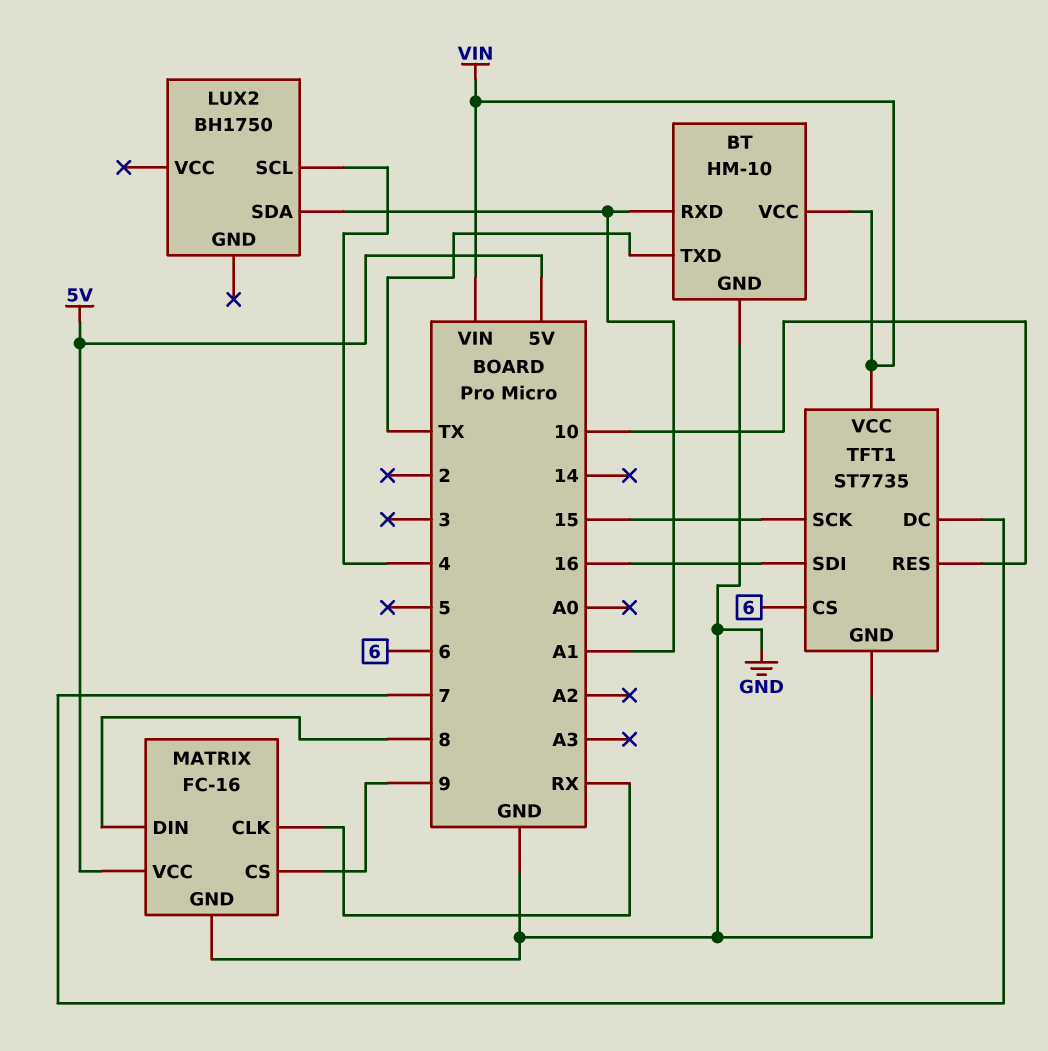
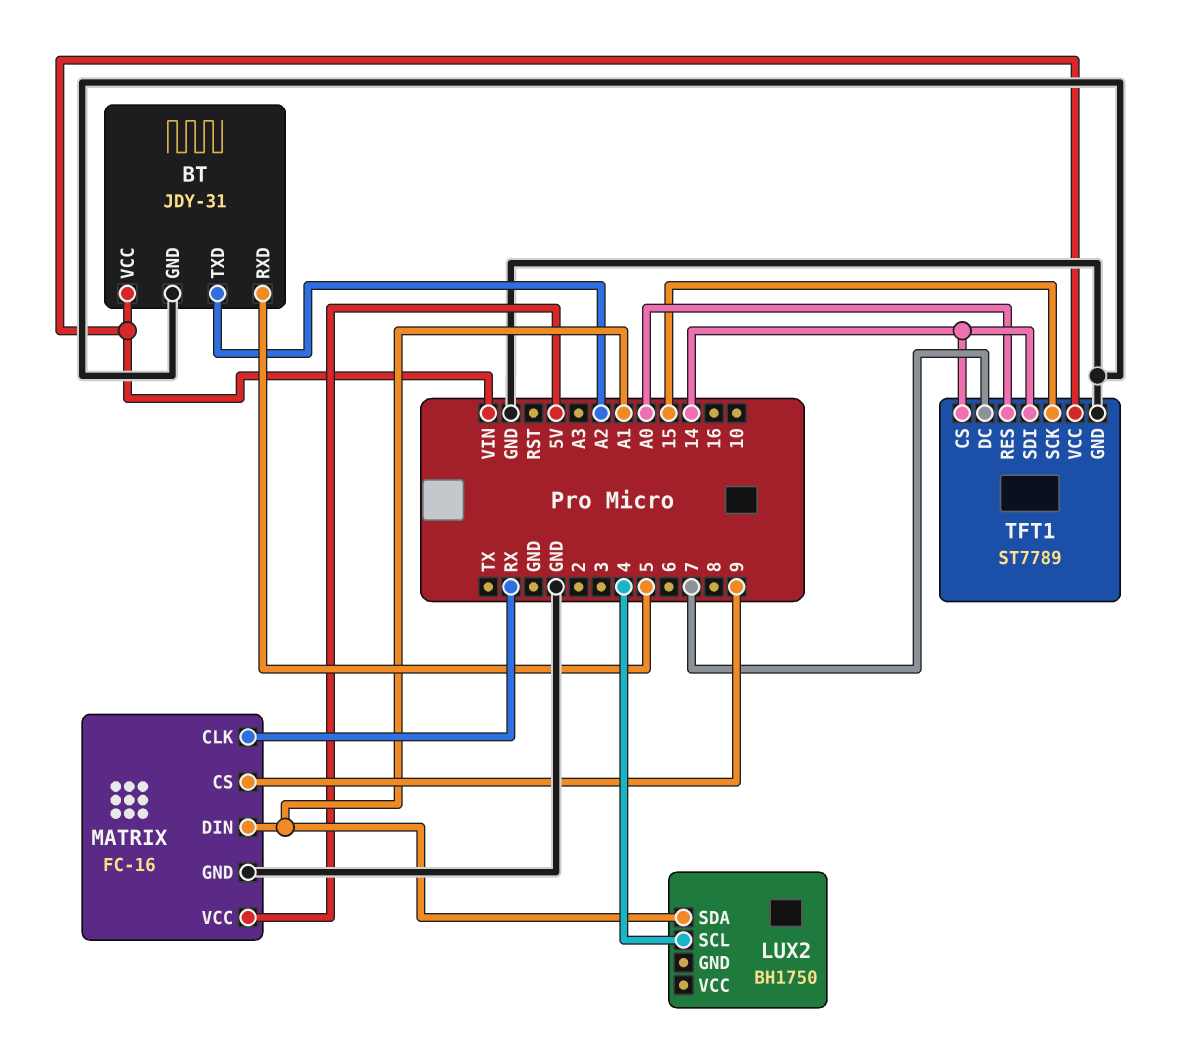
BT: HM-10 -> JDY-31
BT pin RXD: A1 -> 5
BT pin TXD: TX -> A2
MATRIX pin DIN: 8 -> A1
TFT1: ST7735 -> ST7789
TFT1 pin CS: 6 -> 14
TFT1 pin RES: 10 -> A0
TFT1 pin SDI: 16 -> 14

